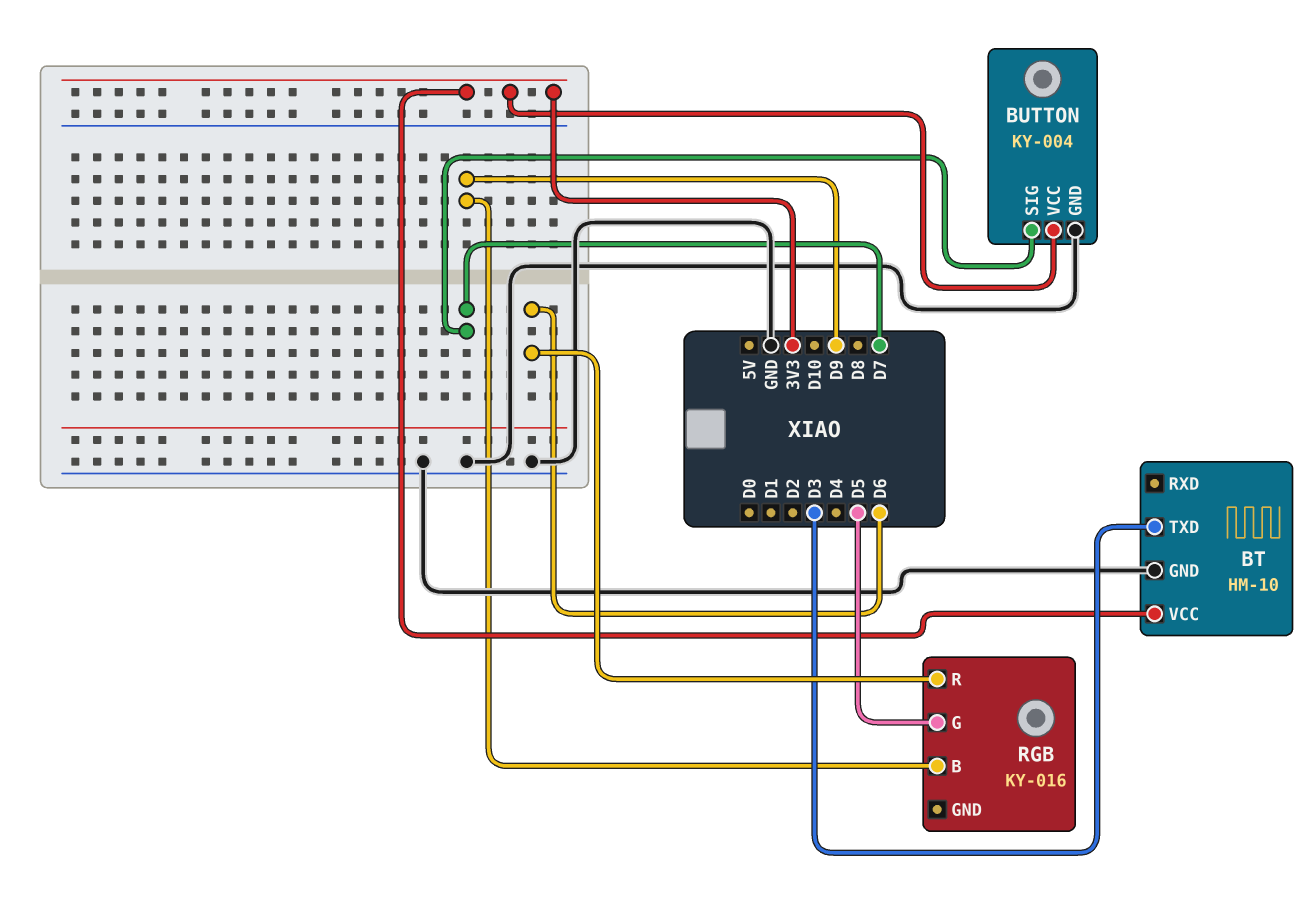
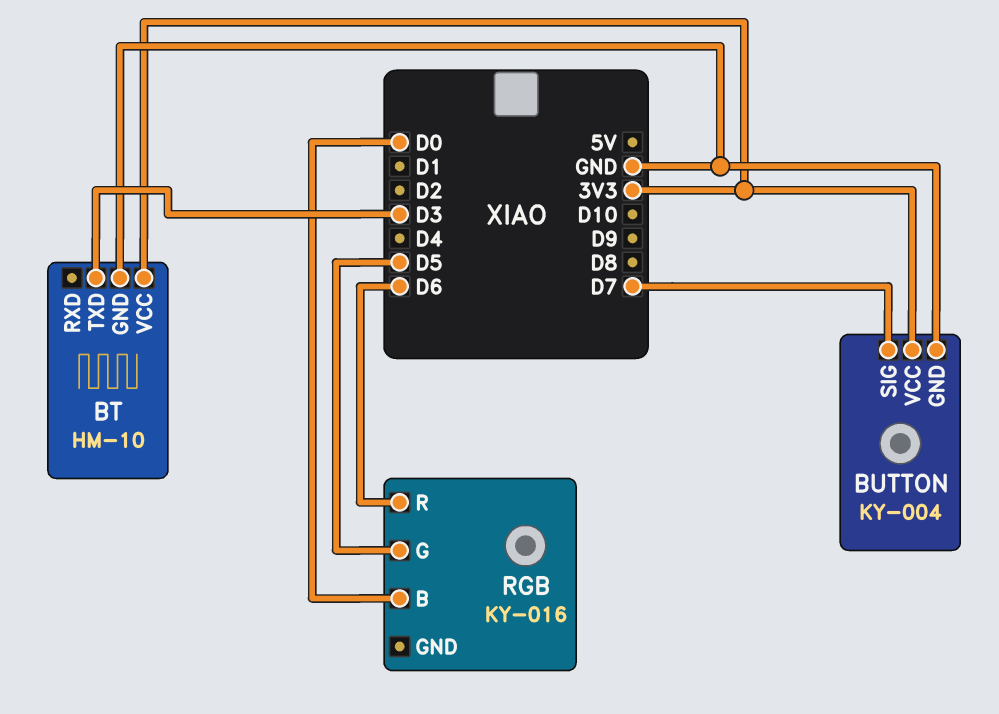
RGB pin B: D9 -> D0

